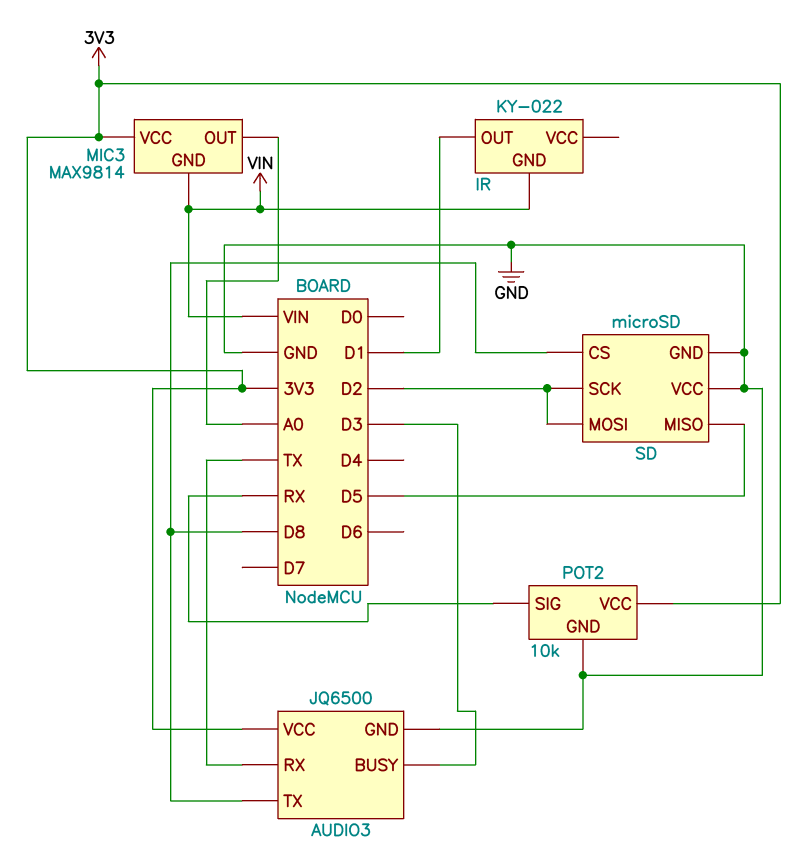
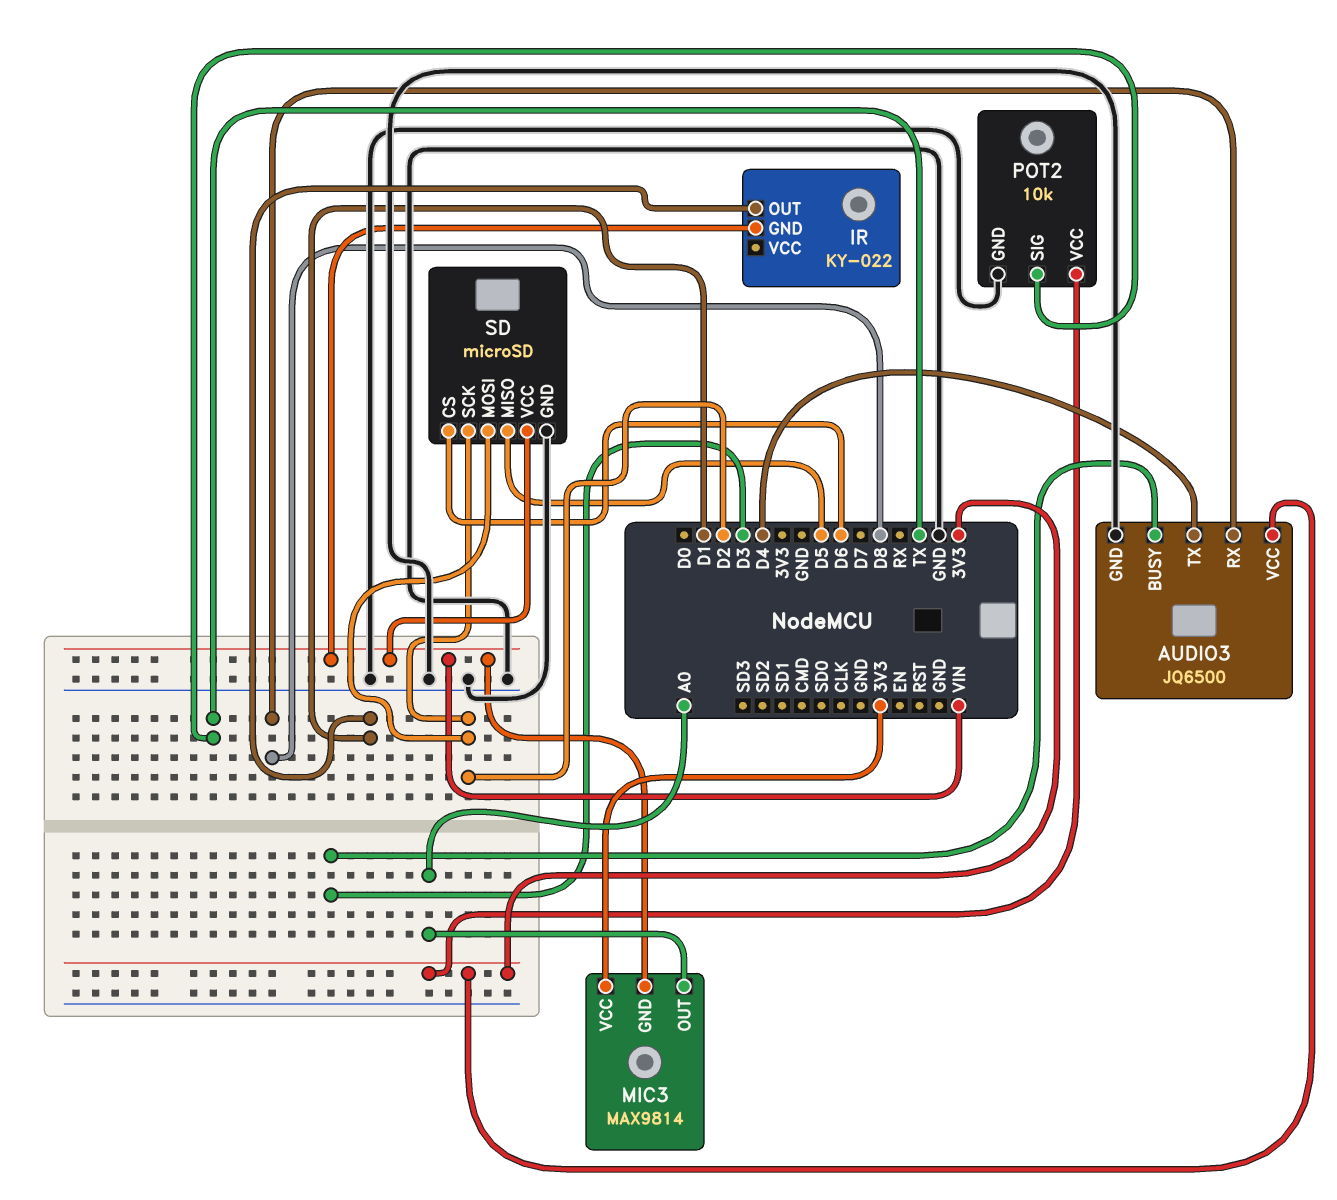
AUDIO3 pin RX: TX -> D8
AUDIO3 pin TX: D8 -> D4
POT2 pin SIG: RX -> TX
SD pin CS: D8 -> D6
SD pin VCC: GND -> VIN

